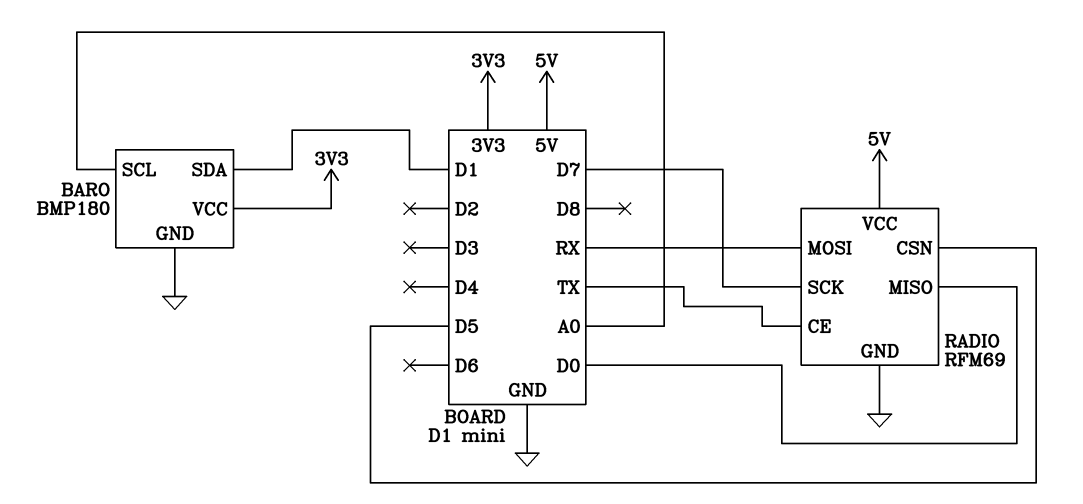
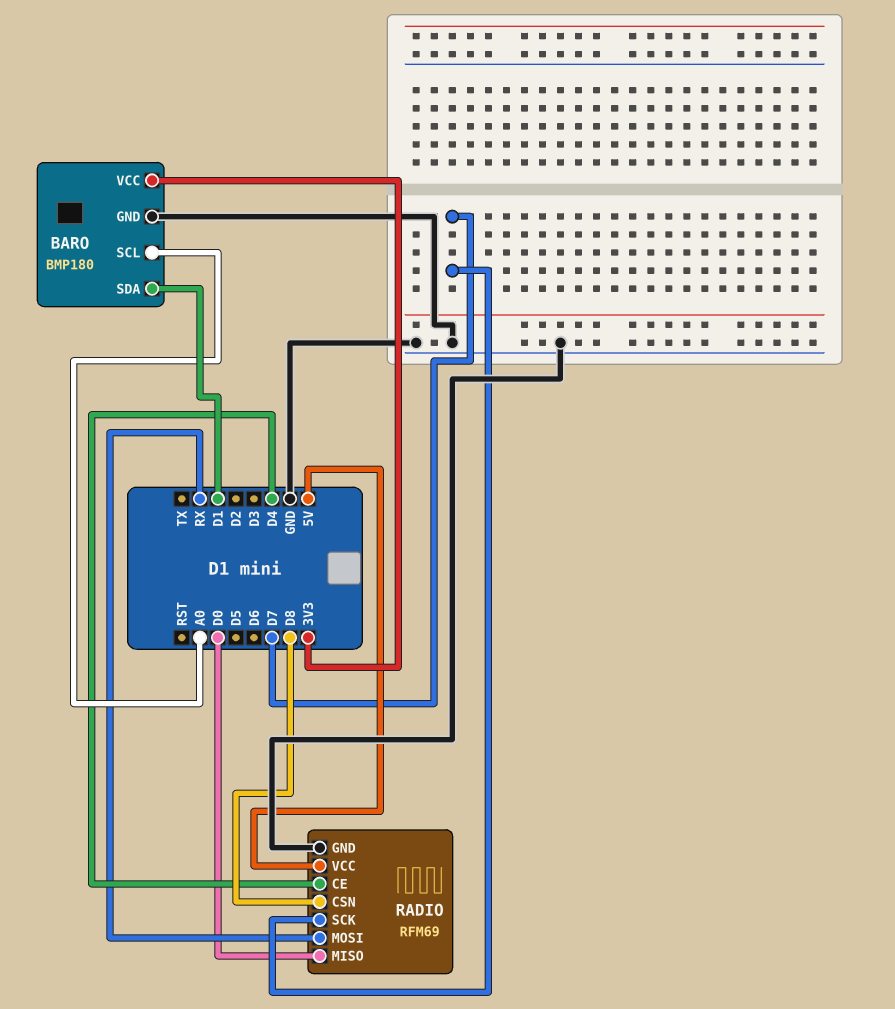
RADIO pin CE: TX -> D4
RADIO pin CSN: D5 -> D8

